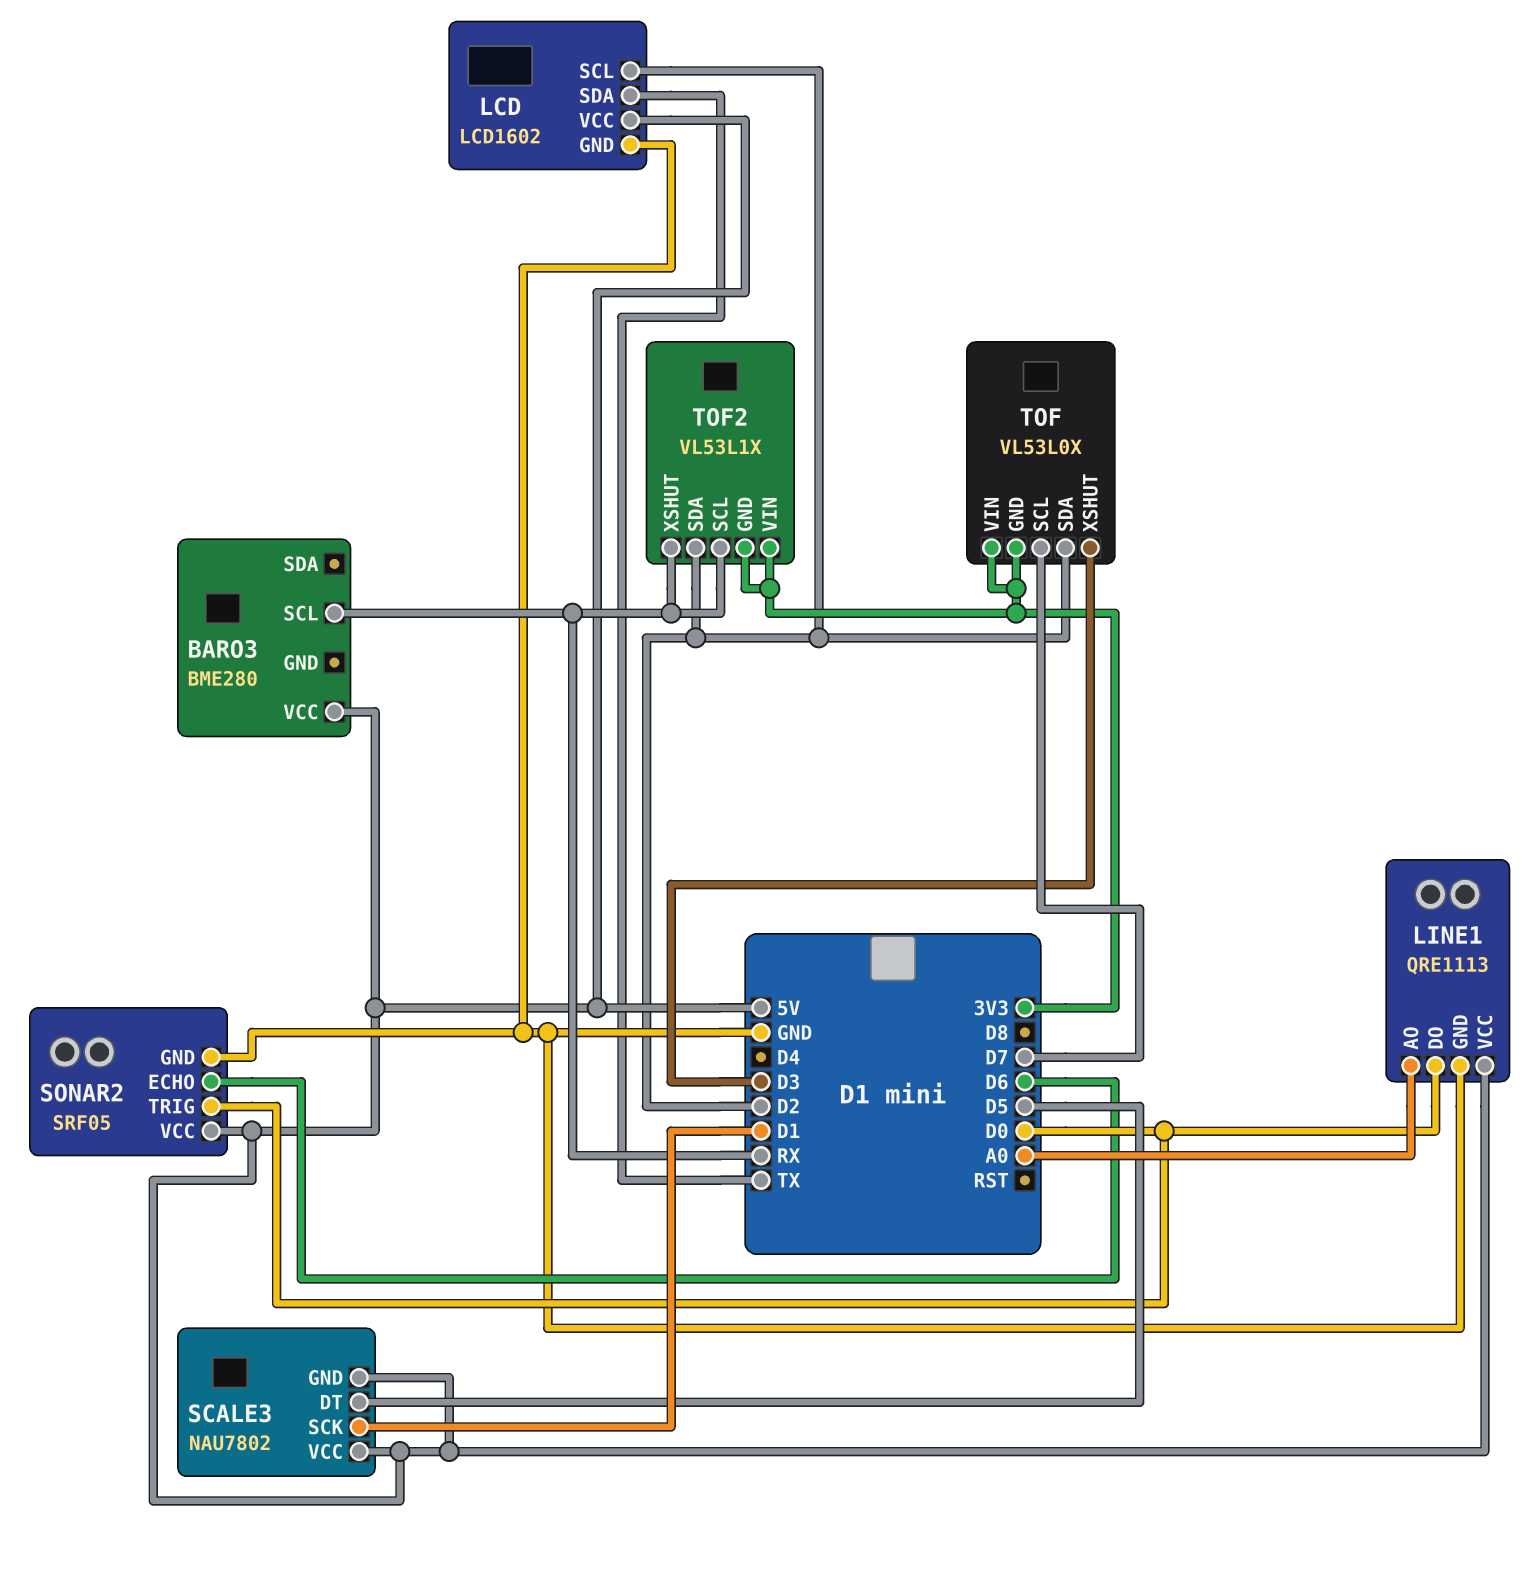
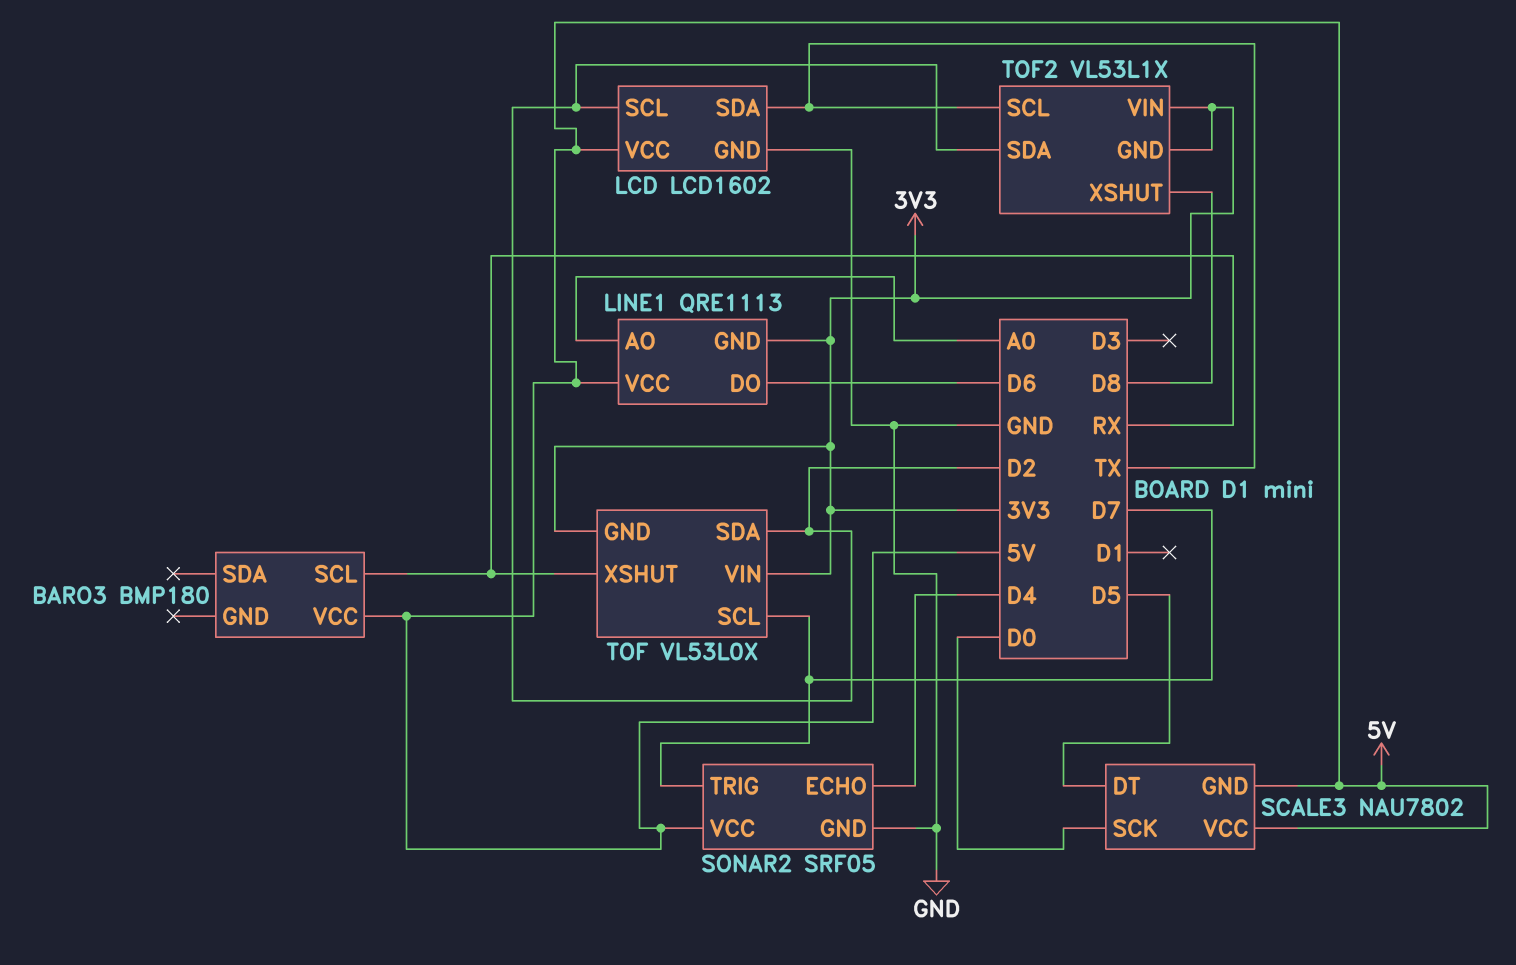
BARO3: BME280 -> BMP180
LINE1 pin DO: D0 -> D6
LINE1 pin GND: GND -> 3V3
SCALE3 pin SCK: D1 -> D0
SONAR2 pin ECHO: D6 -> D4
SONAR2 pin TRIG: D0 -> D7
TOF pin XSHUT: D3 -> RX
TOF2 pin SCL: RX -> TX
TOF2 pin XSHUT: RX -> D8

